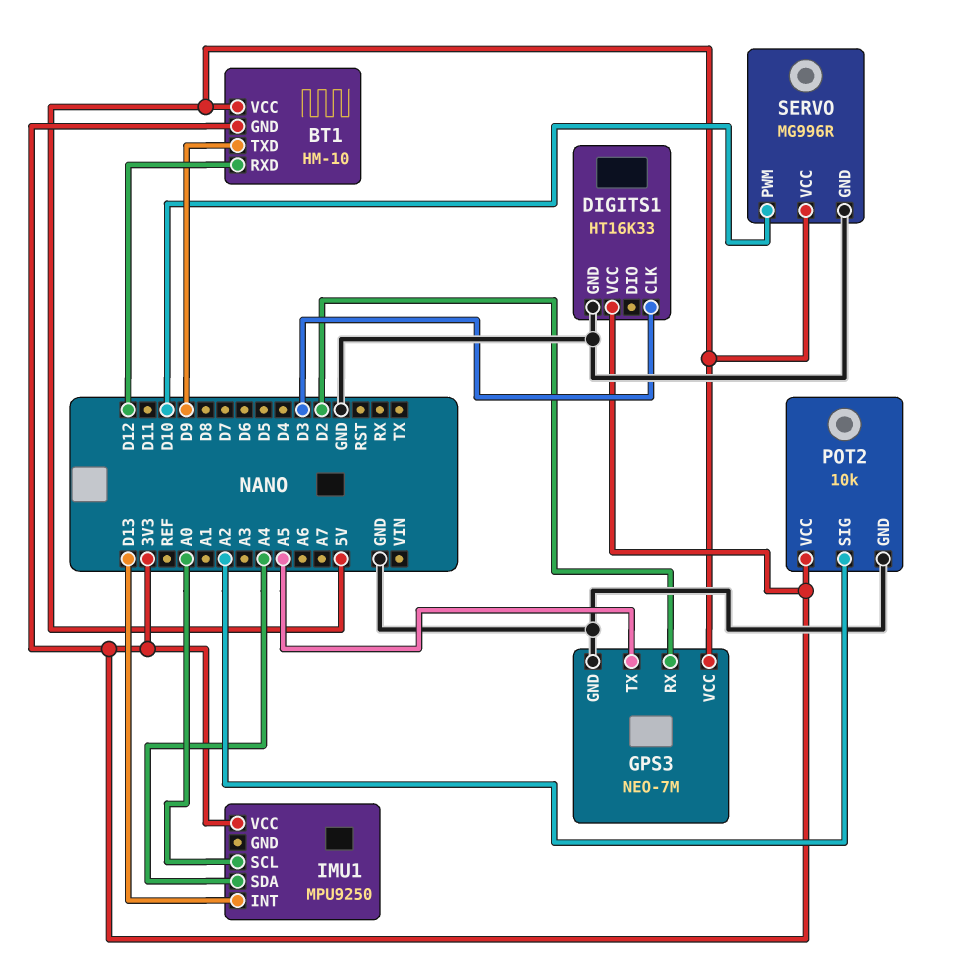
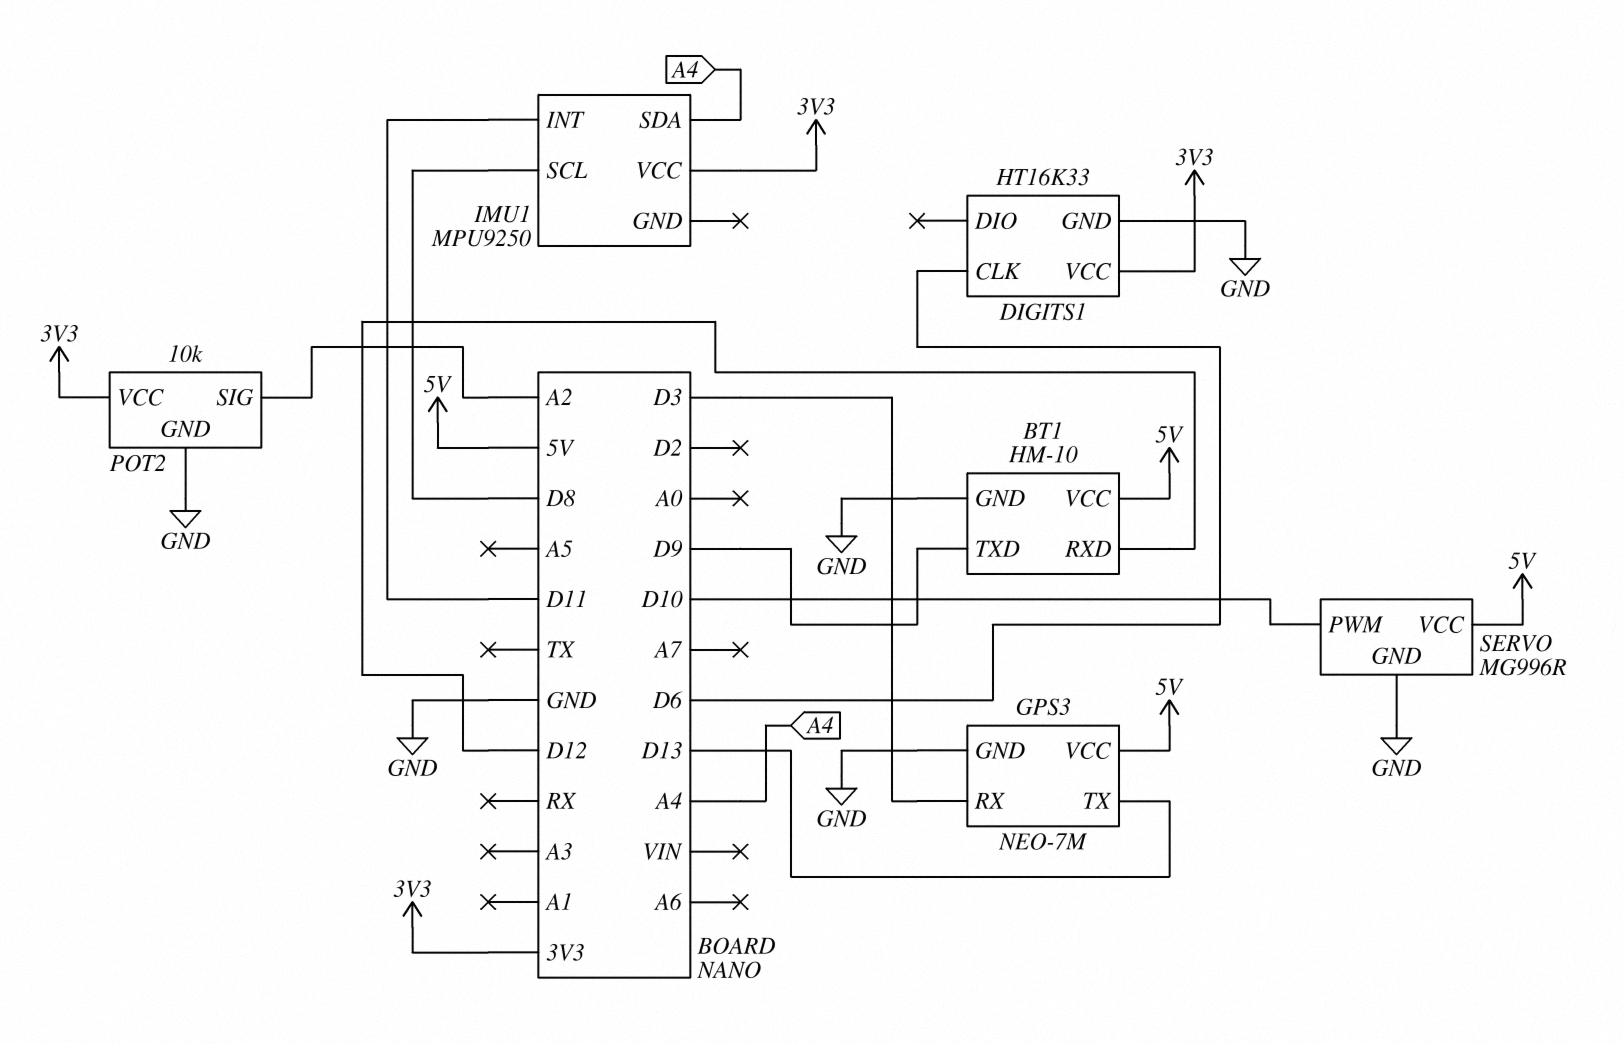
BT1 pin GND: 3V3 -> GND
DIGITS1 pin CLK: D3 -> D6
GPS3 pin RX: D2 -> D3
GPS3 pin TX: A5 -> D13
IMU1 pin INT: D13 -> D11
IMU1 pin SCL: A0 -> D8

